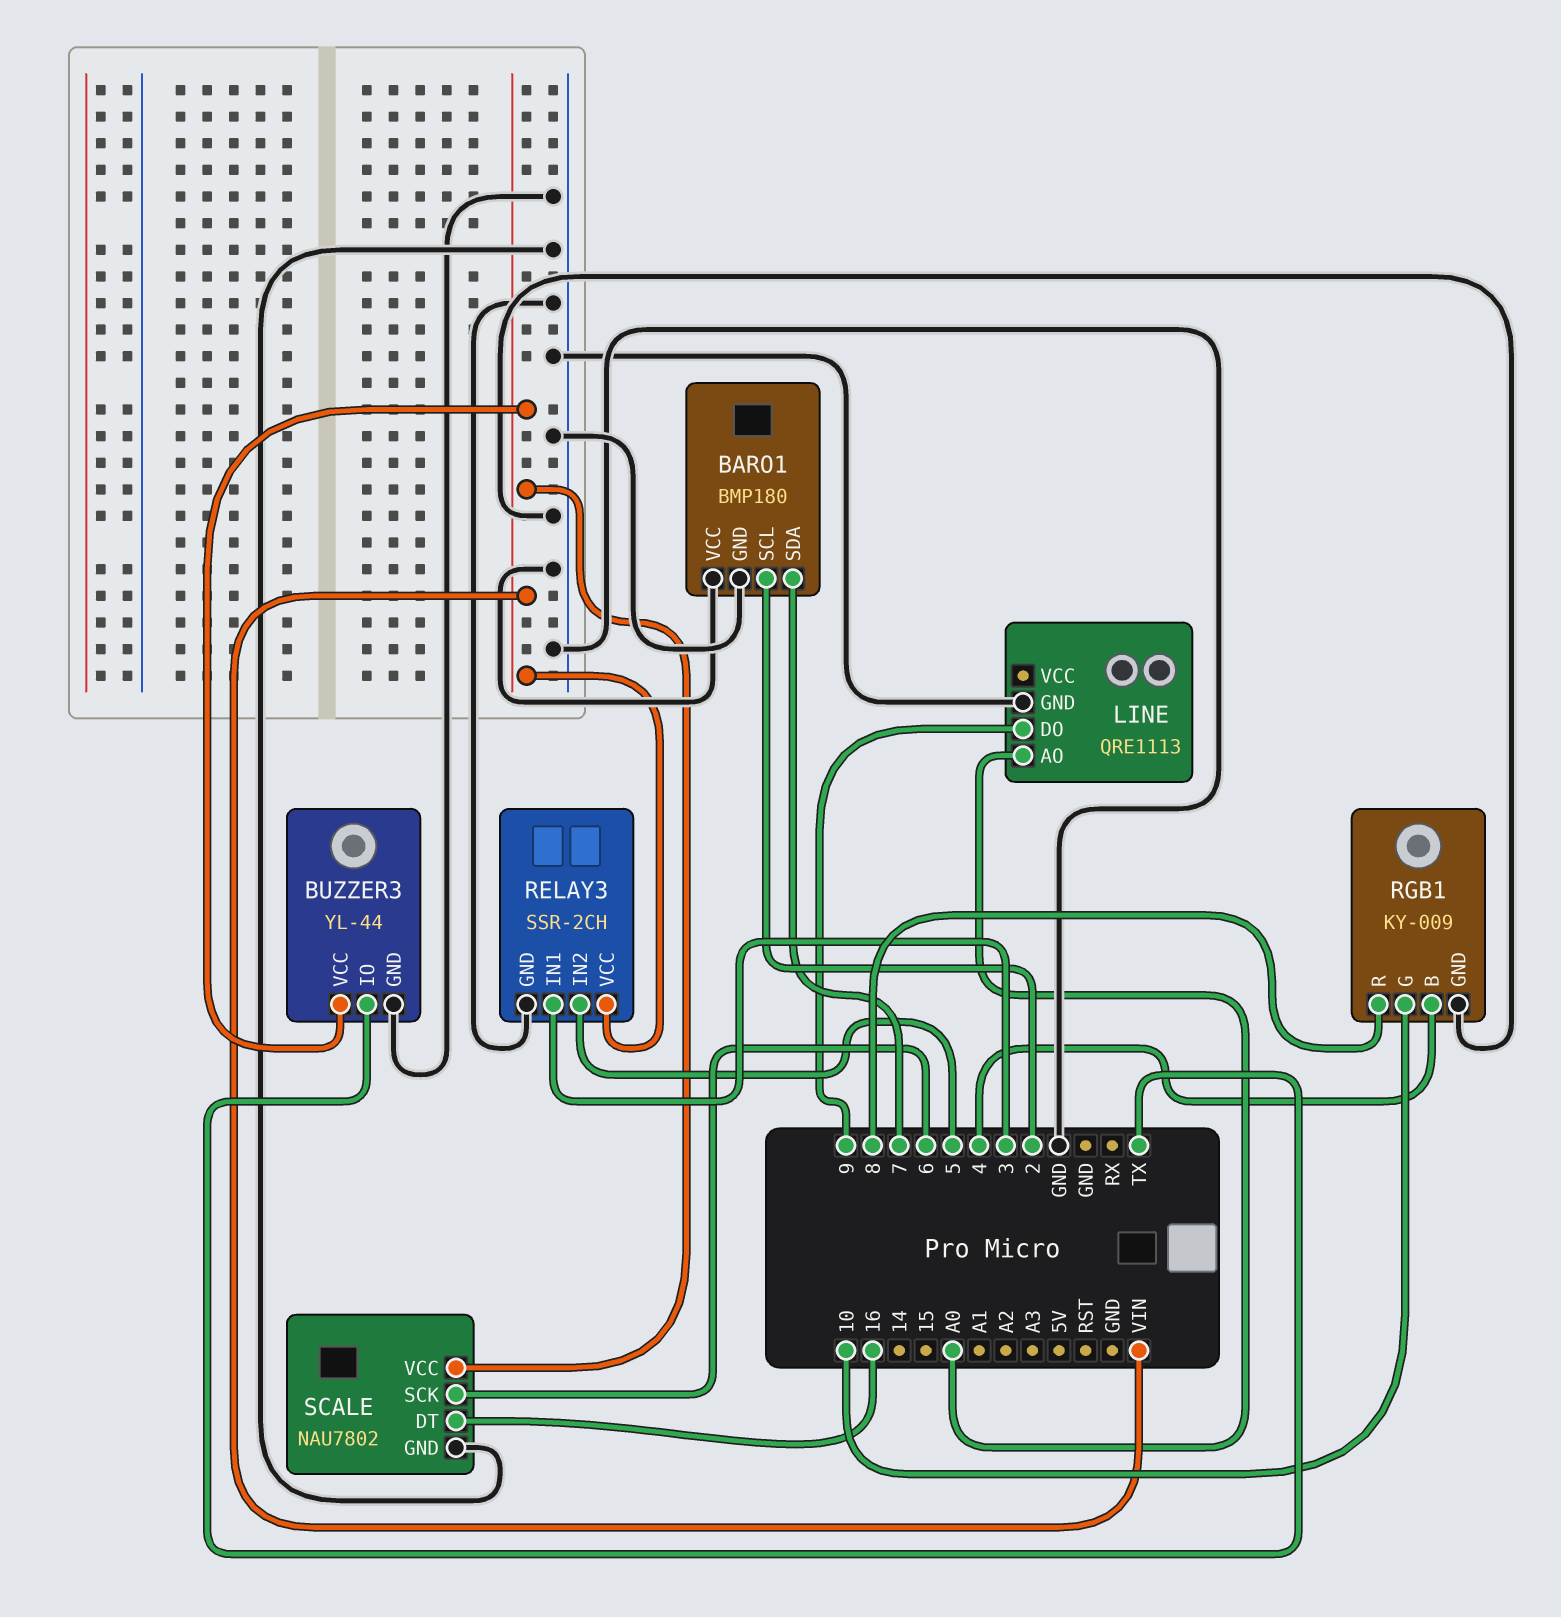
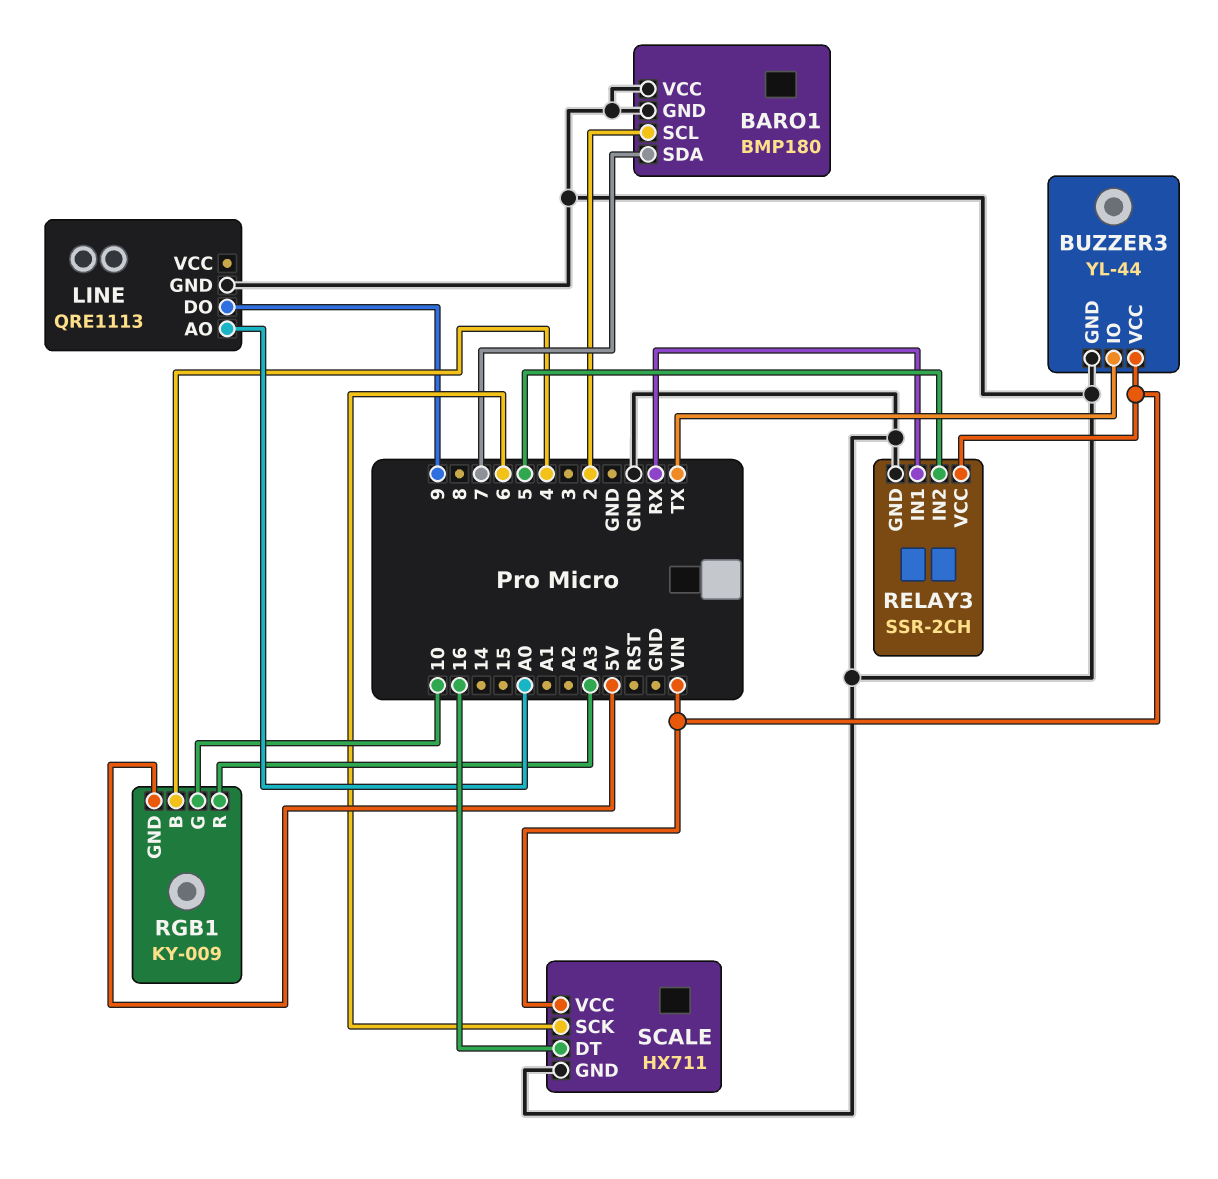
RELAY3 pin IN1: 3 -> RX
RGB1 pin GND: GND -> 5V
RGB1 pin R: 8 -> A3
SCALE: NAU7802 -> HX711

